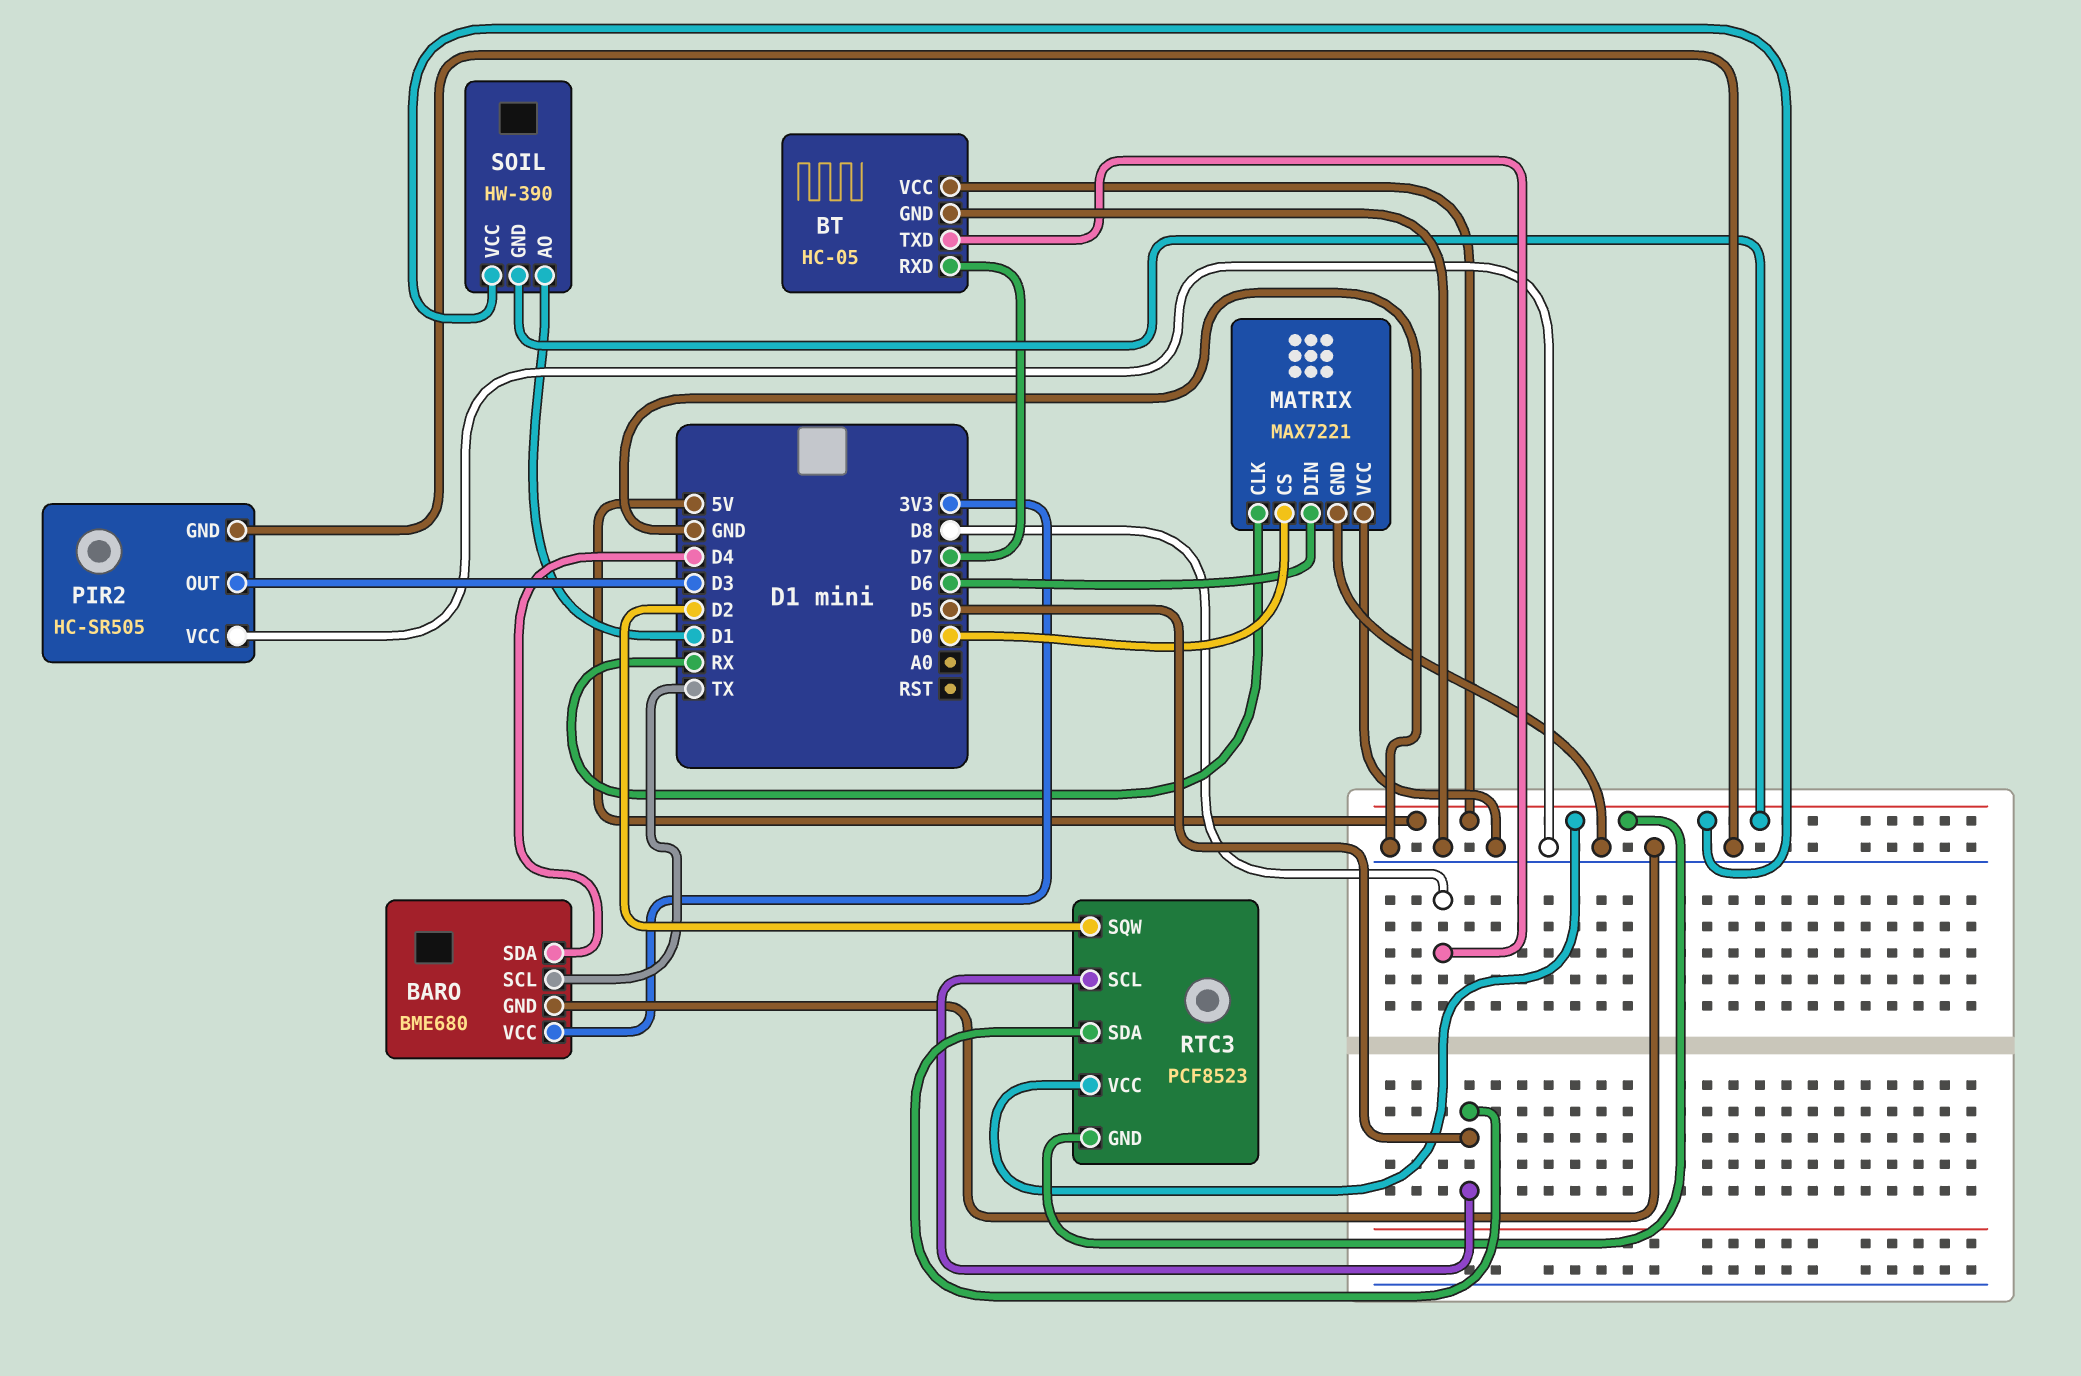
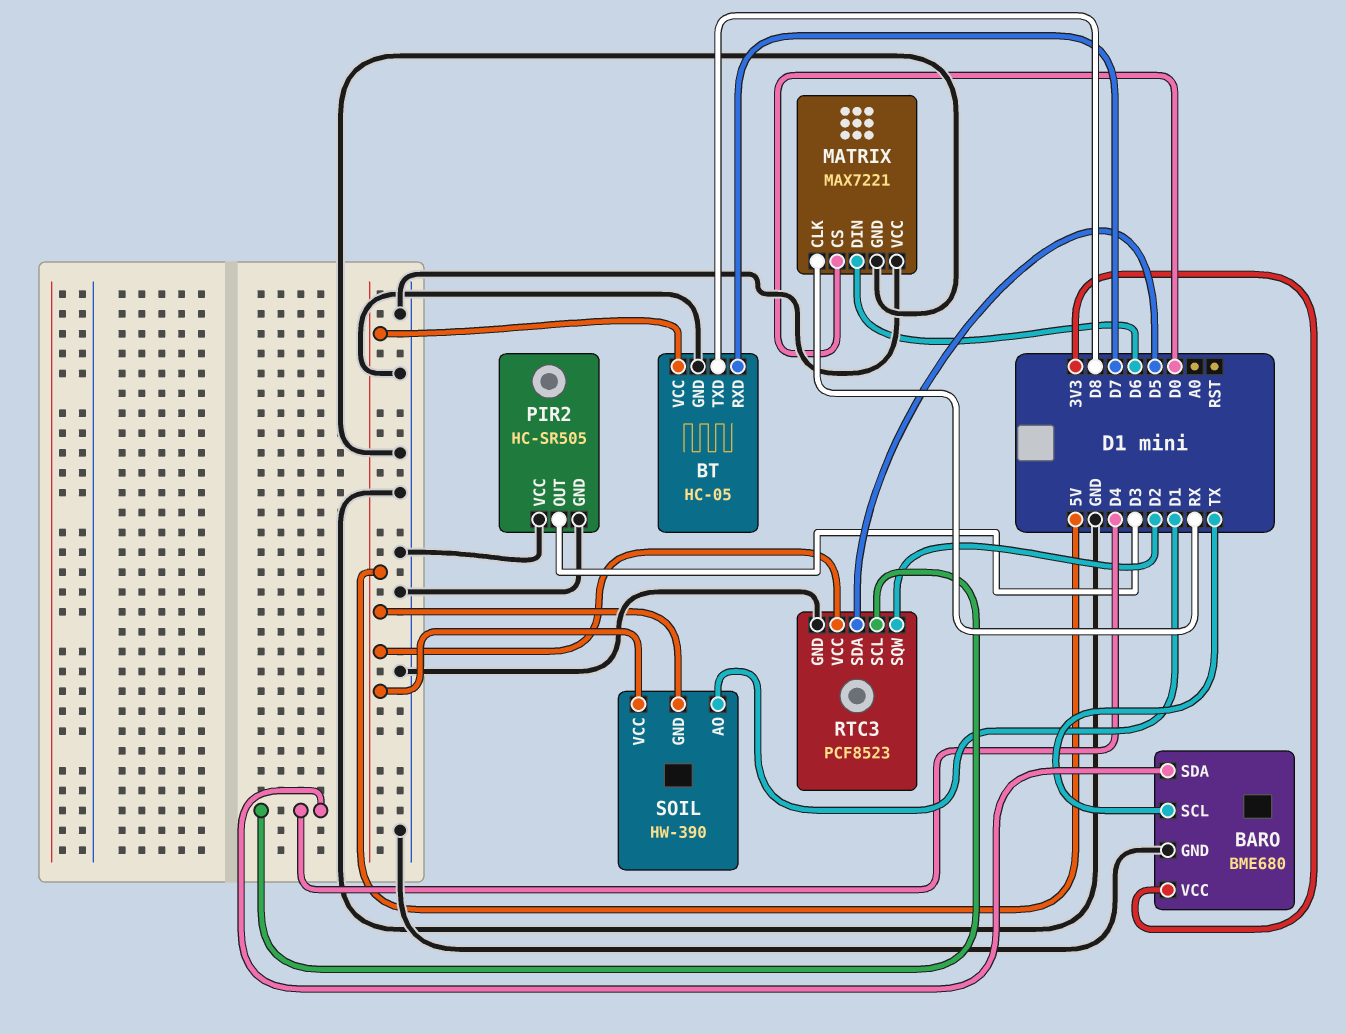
RTC3 pin GND: 5V -> GND
RTC3 pin SCL: D5 -> D4

